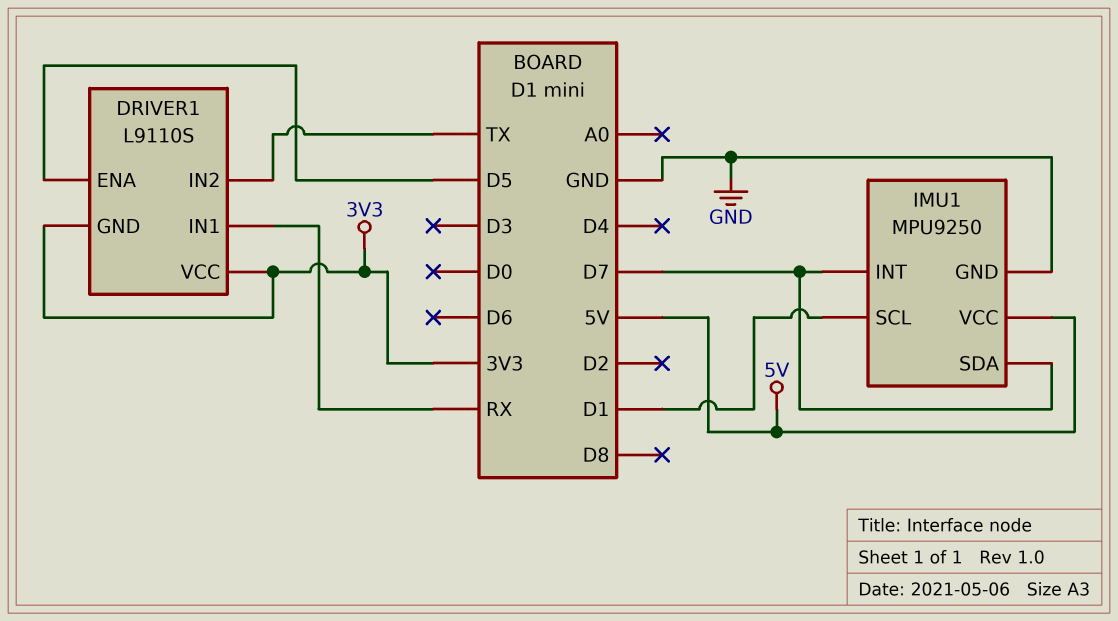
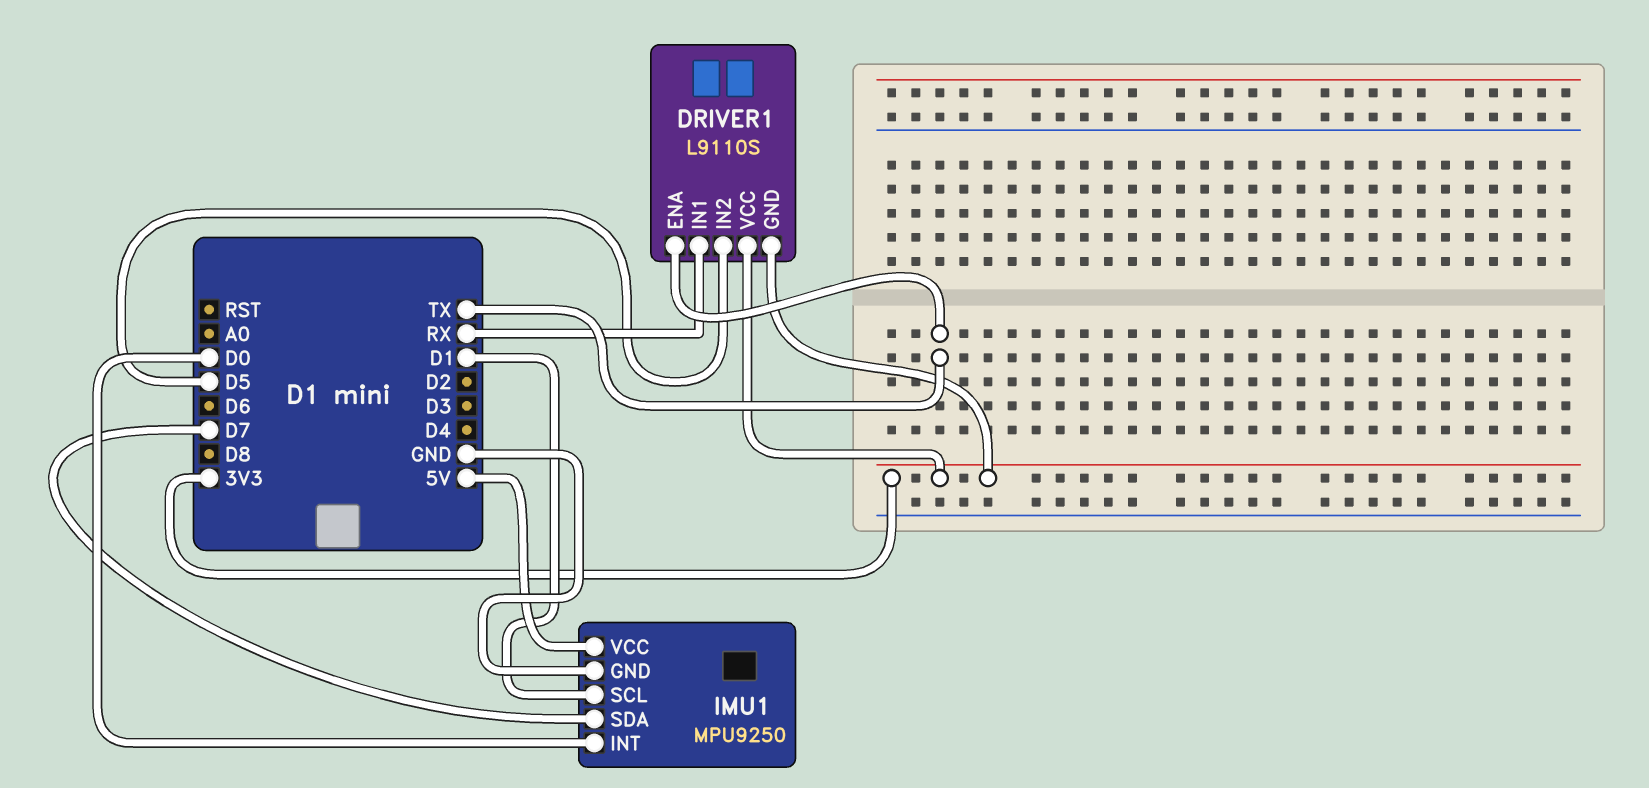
DRIVER1 pin ENA: D5 -> TX
DRIVER1 pin IN2: TX -> D5
IMU1 pin INT: D7 -> D0

